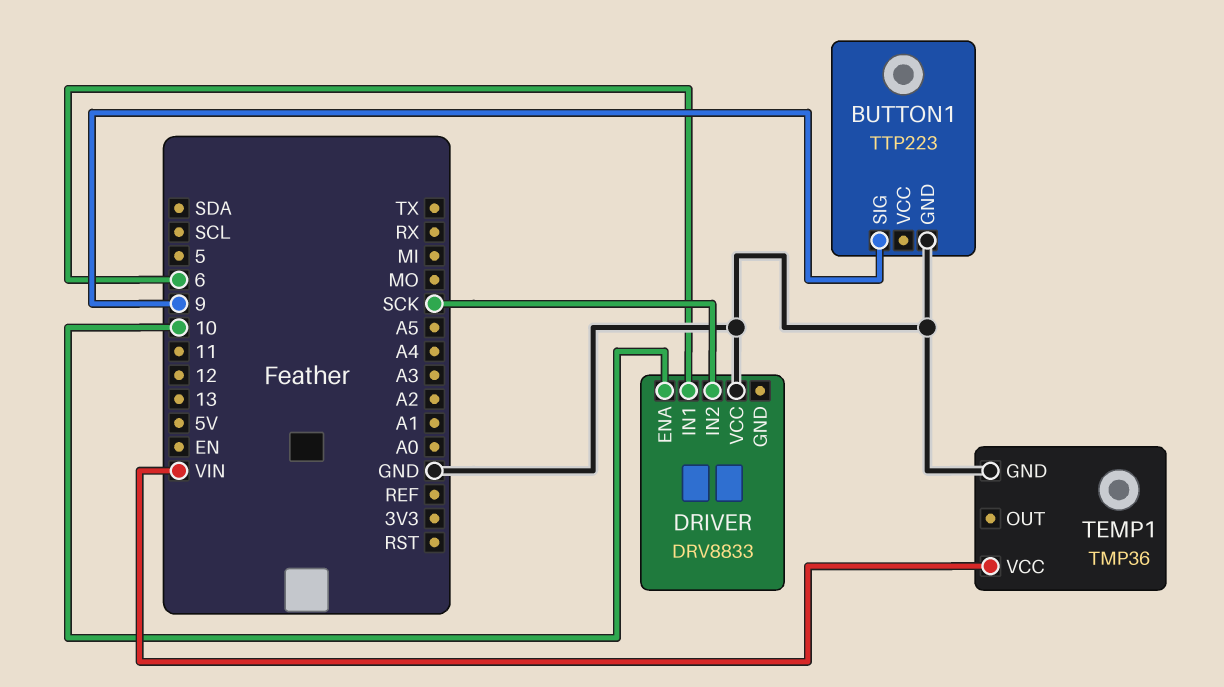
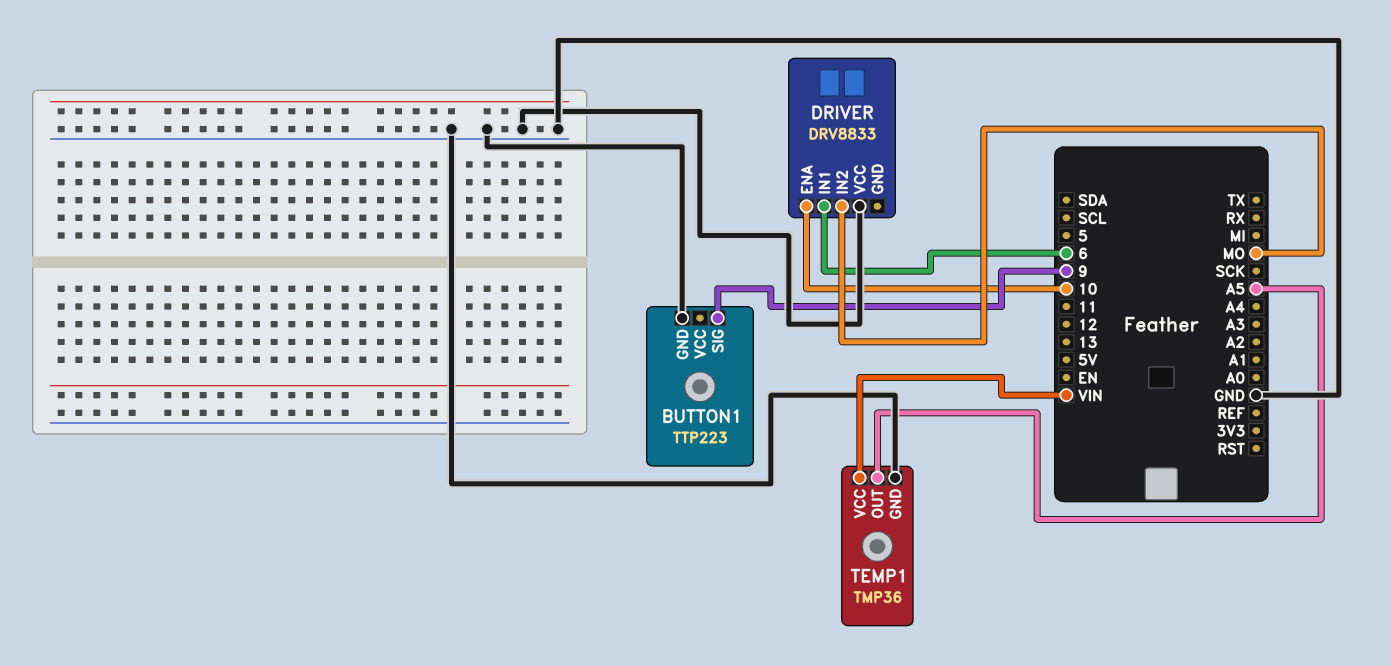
DRIVER pin IN2: SCK -> MO
TEMP1 pin OUT: none -> A5

